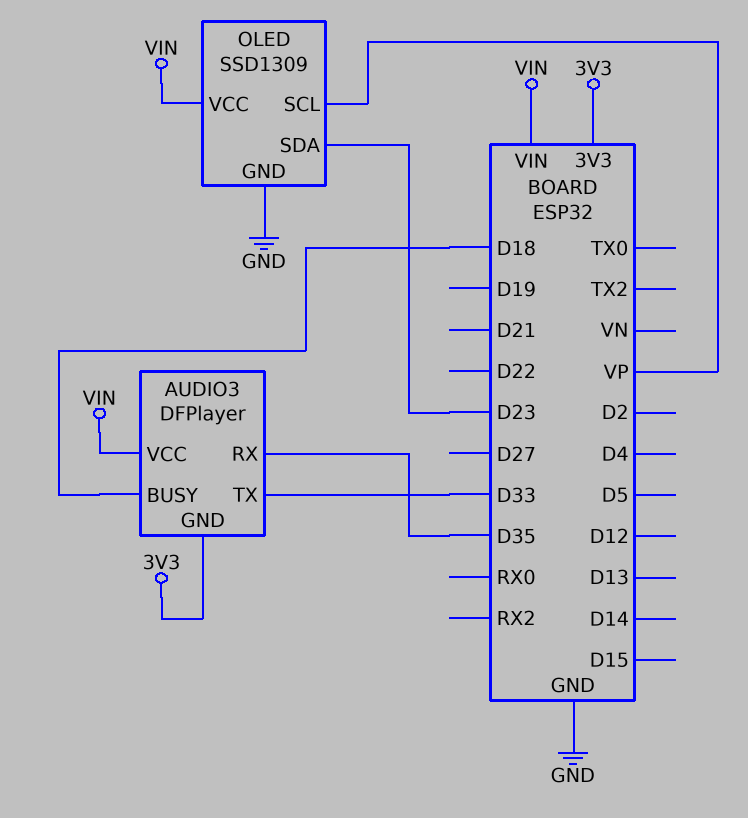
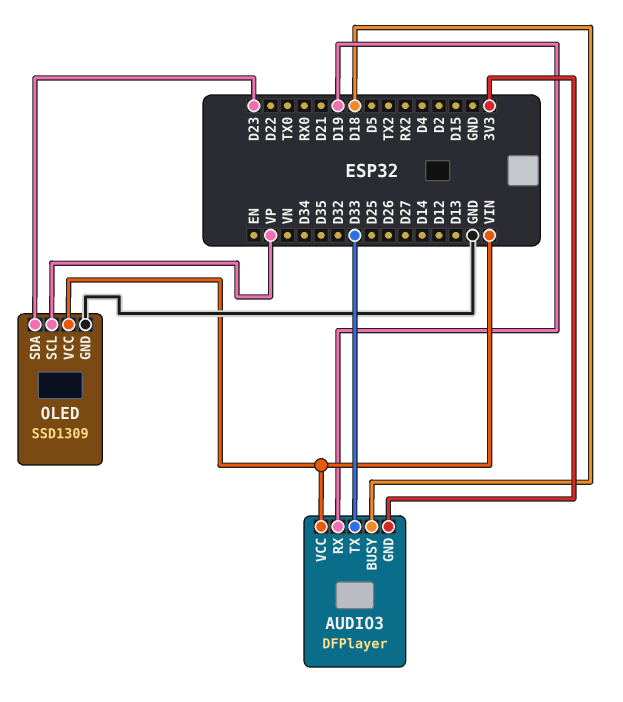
AUDIO3 pin RX: D35 -> D19

